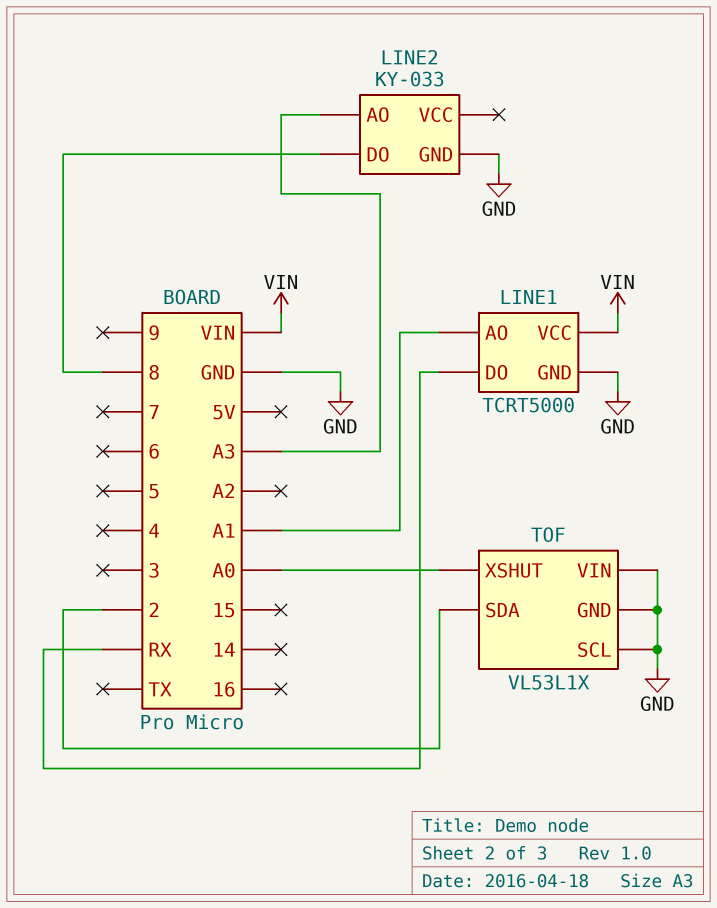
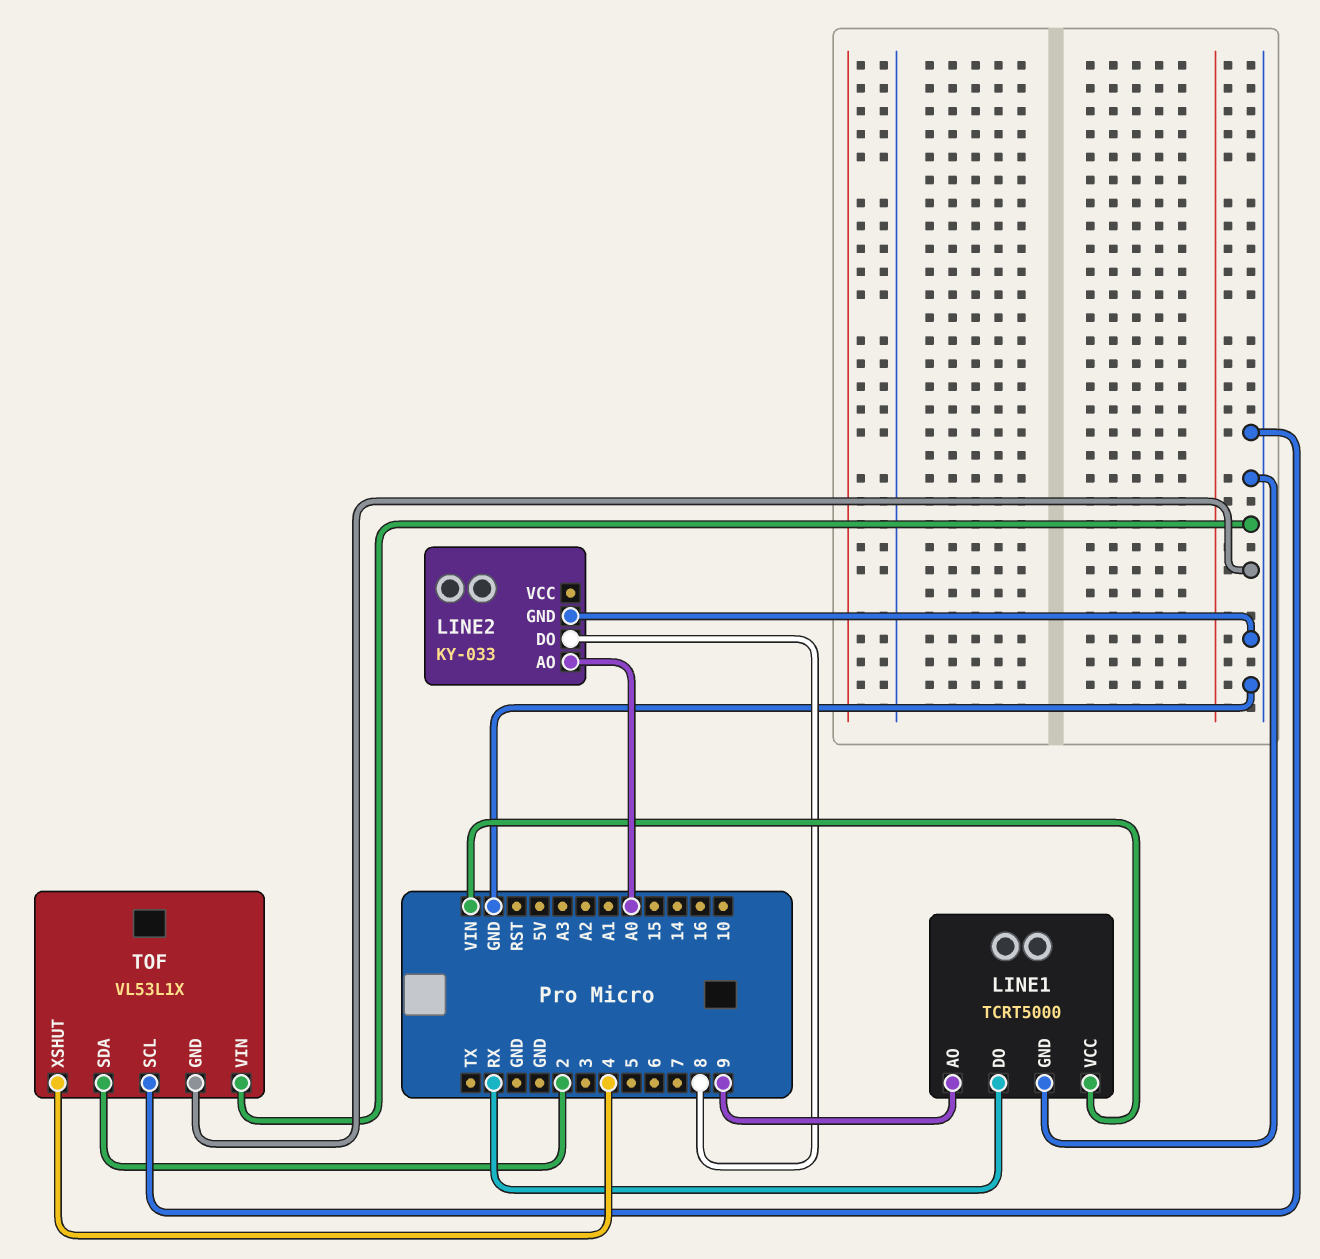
LINE1 pin AO: A1 -> 9
LINE2 pin AO: A3 -> A0
TOF pin XSHUT: A0 -> 4

